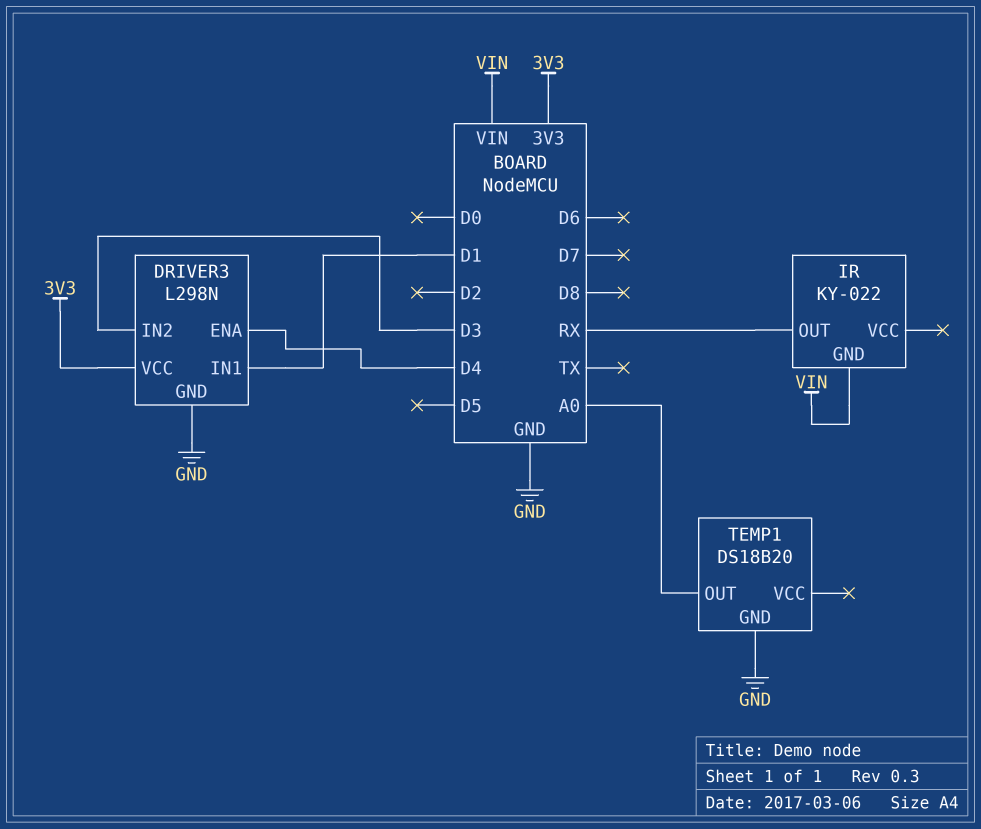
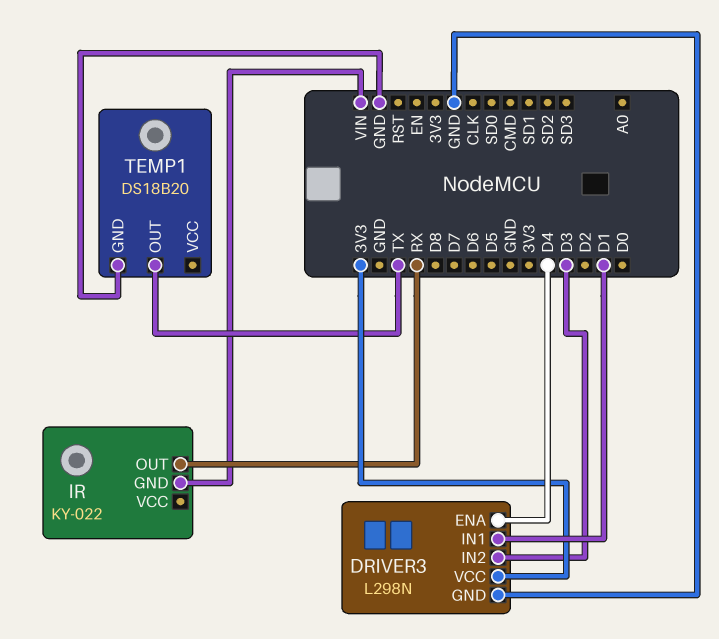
TEMP1 pin OUT: A0 -> TX

